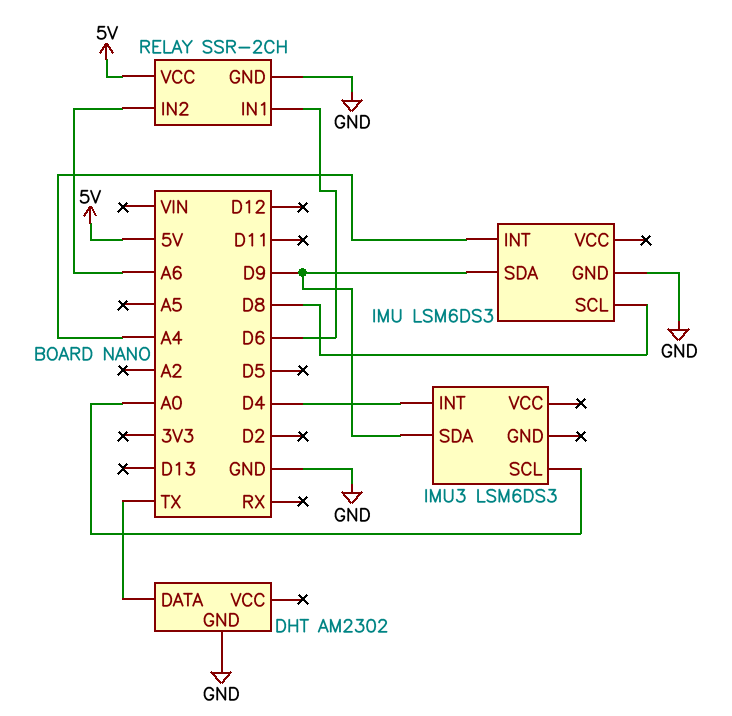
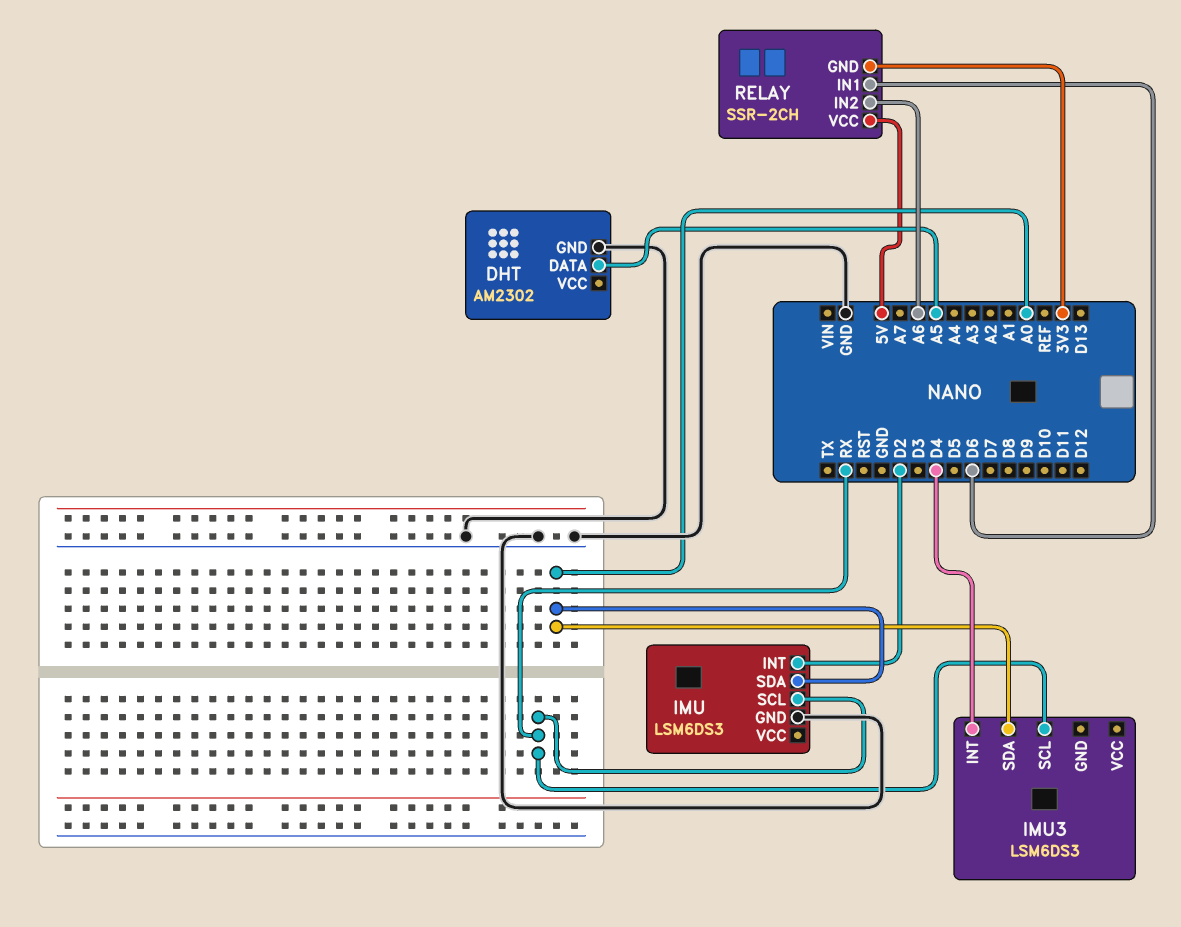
DHT pin DATA: TX -> A5
IMU pin INT: A4 -> D2
IMU pin SCL: D8 -> RX
IMU pin SDA: D9 -> A0
IMU3 pin SCL: A0 -> RX
IMU3 pin SDA: D9 -> A0
RELAY pin GND: GND -> 3V3

